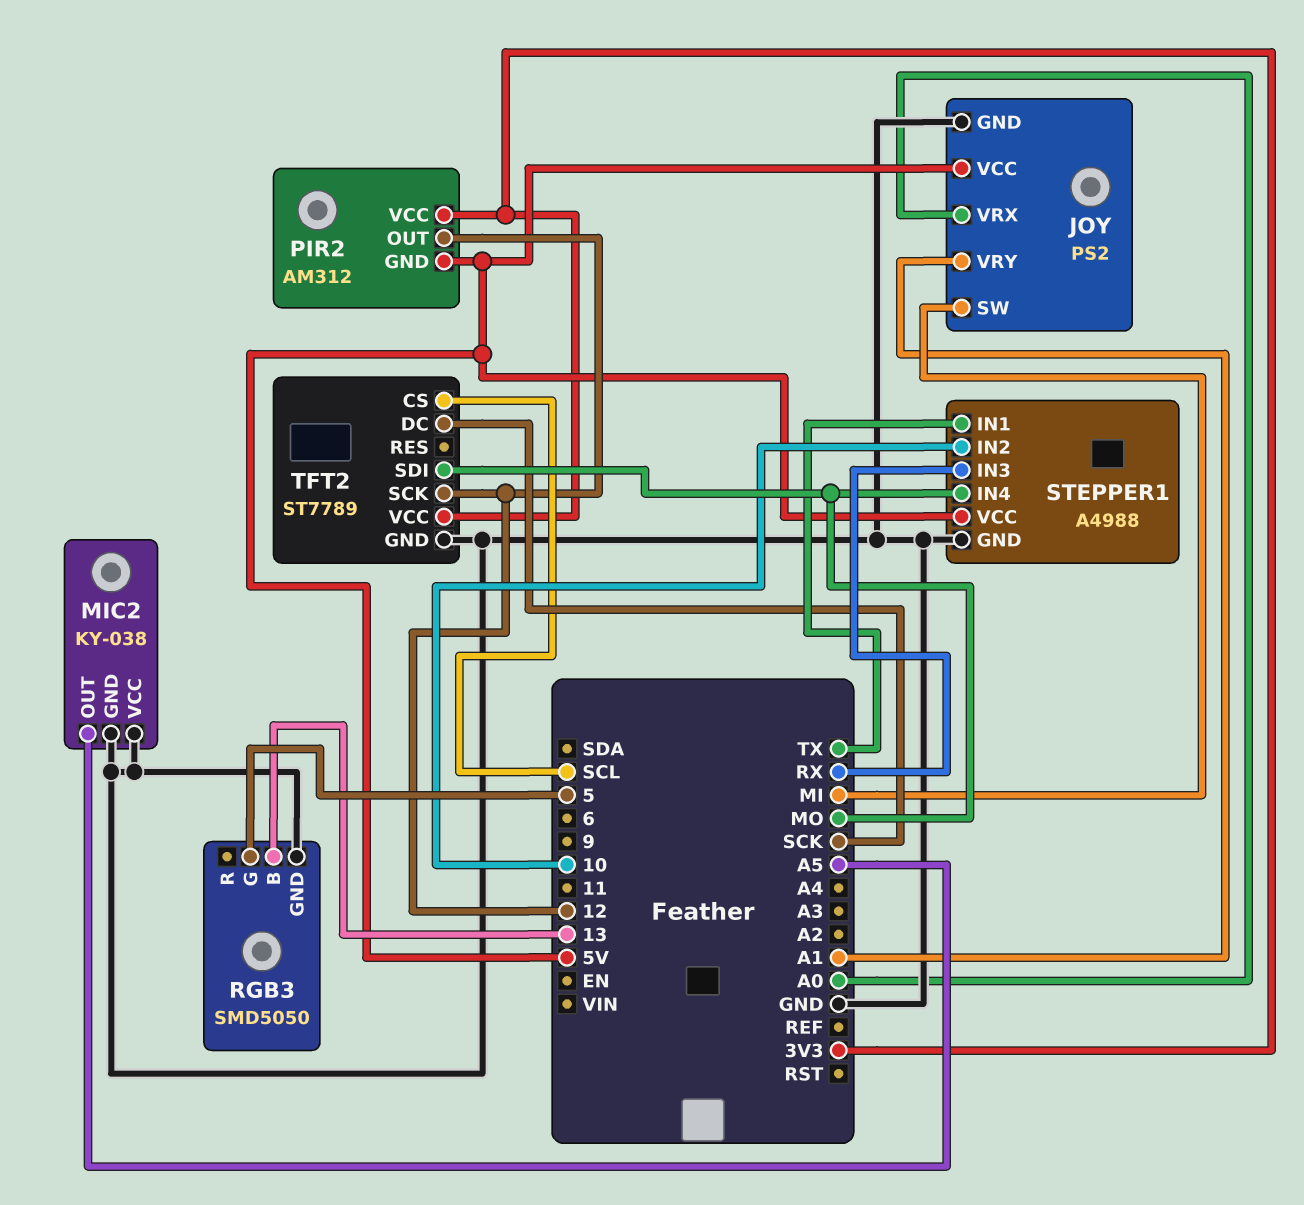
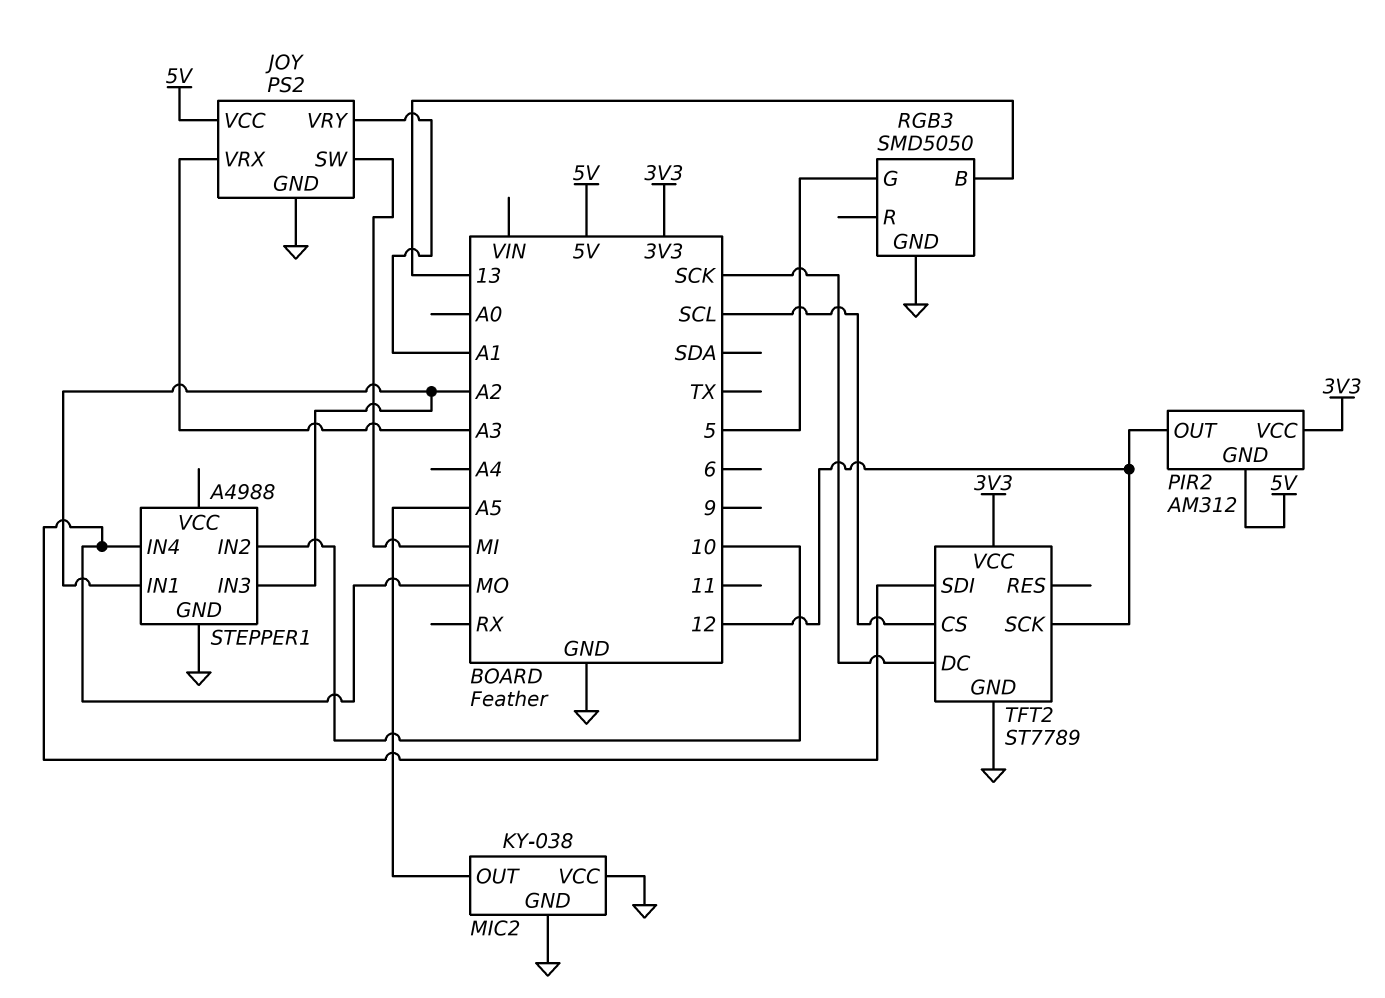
JOY pin VRX: A0 -> A3
STEPPER1 pin IN1: TX -> A2
STEPPER1 pin IN3: RX -> A2
STEPPER1 pin VCC: 5V -> none

